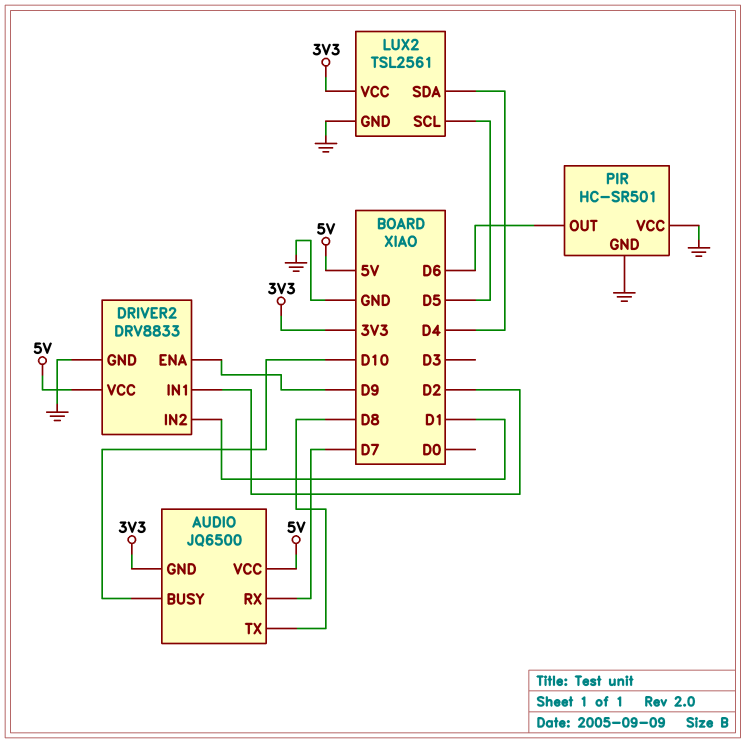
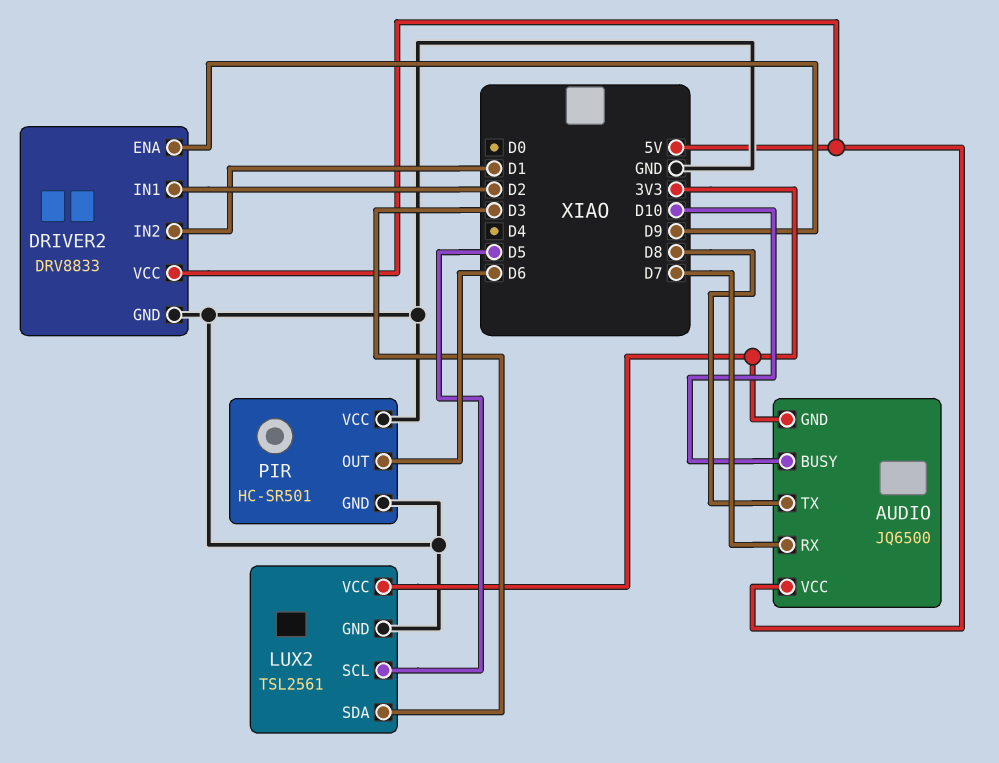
LUX2 pin SDA: D4 -> D3

